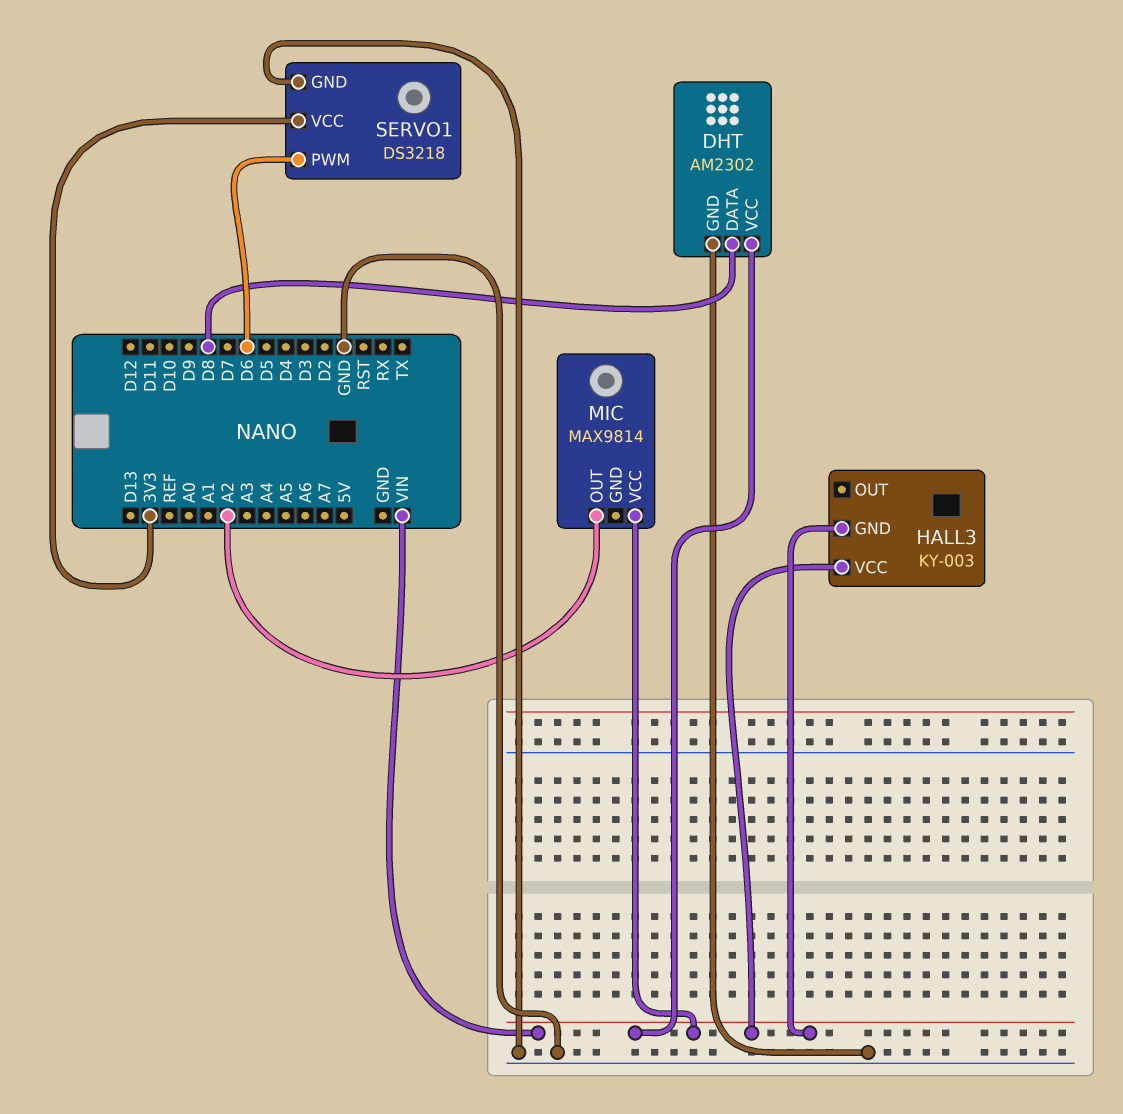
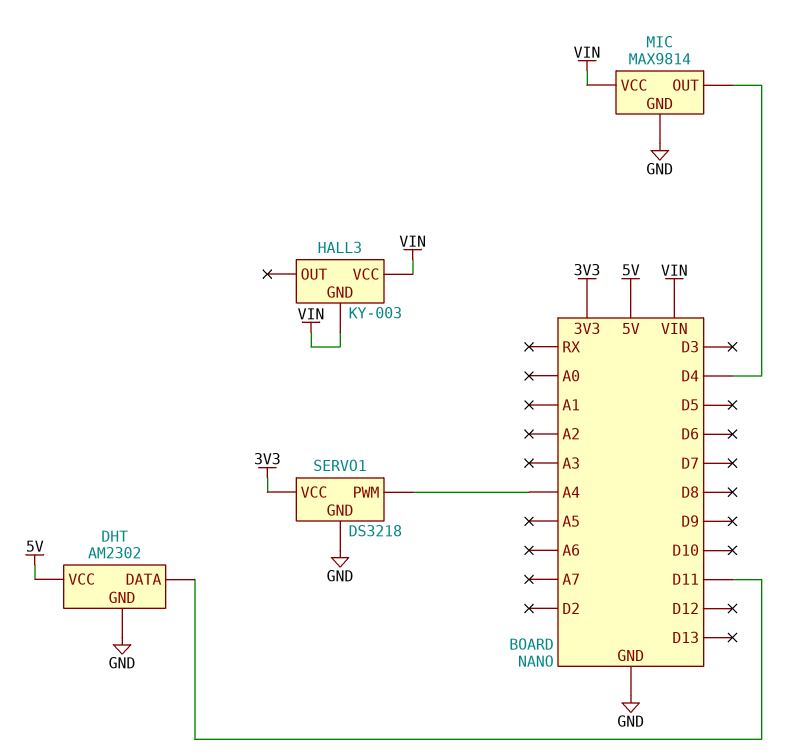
DHT pin DATA: D8 -> D11
DHT pin VCC: VIN -> 5V
MIC pin GND: none -> GND
MIC pin OUT: A2 -> D4
SERVO1 pin PWM: D6 -> A4

